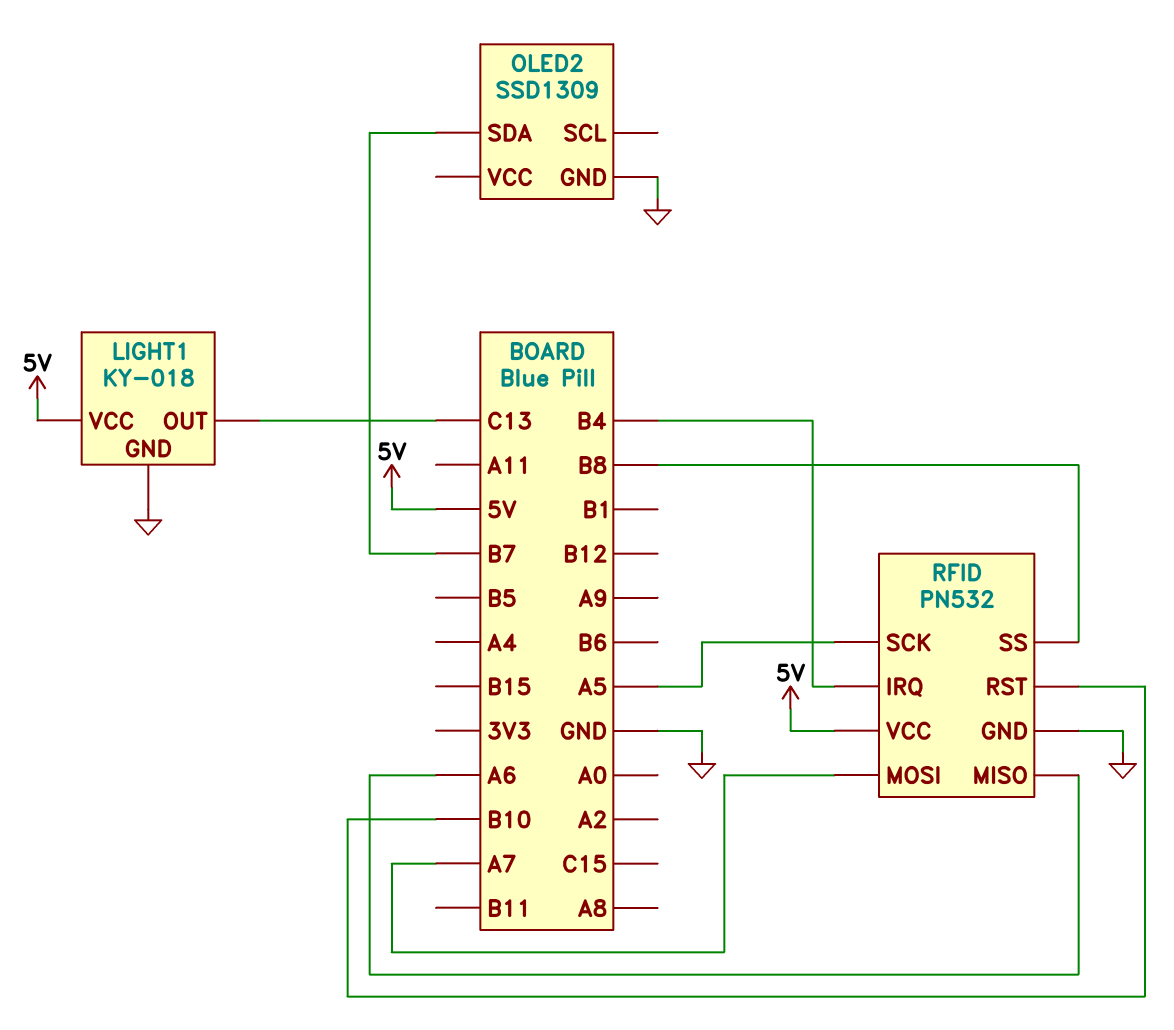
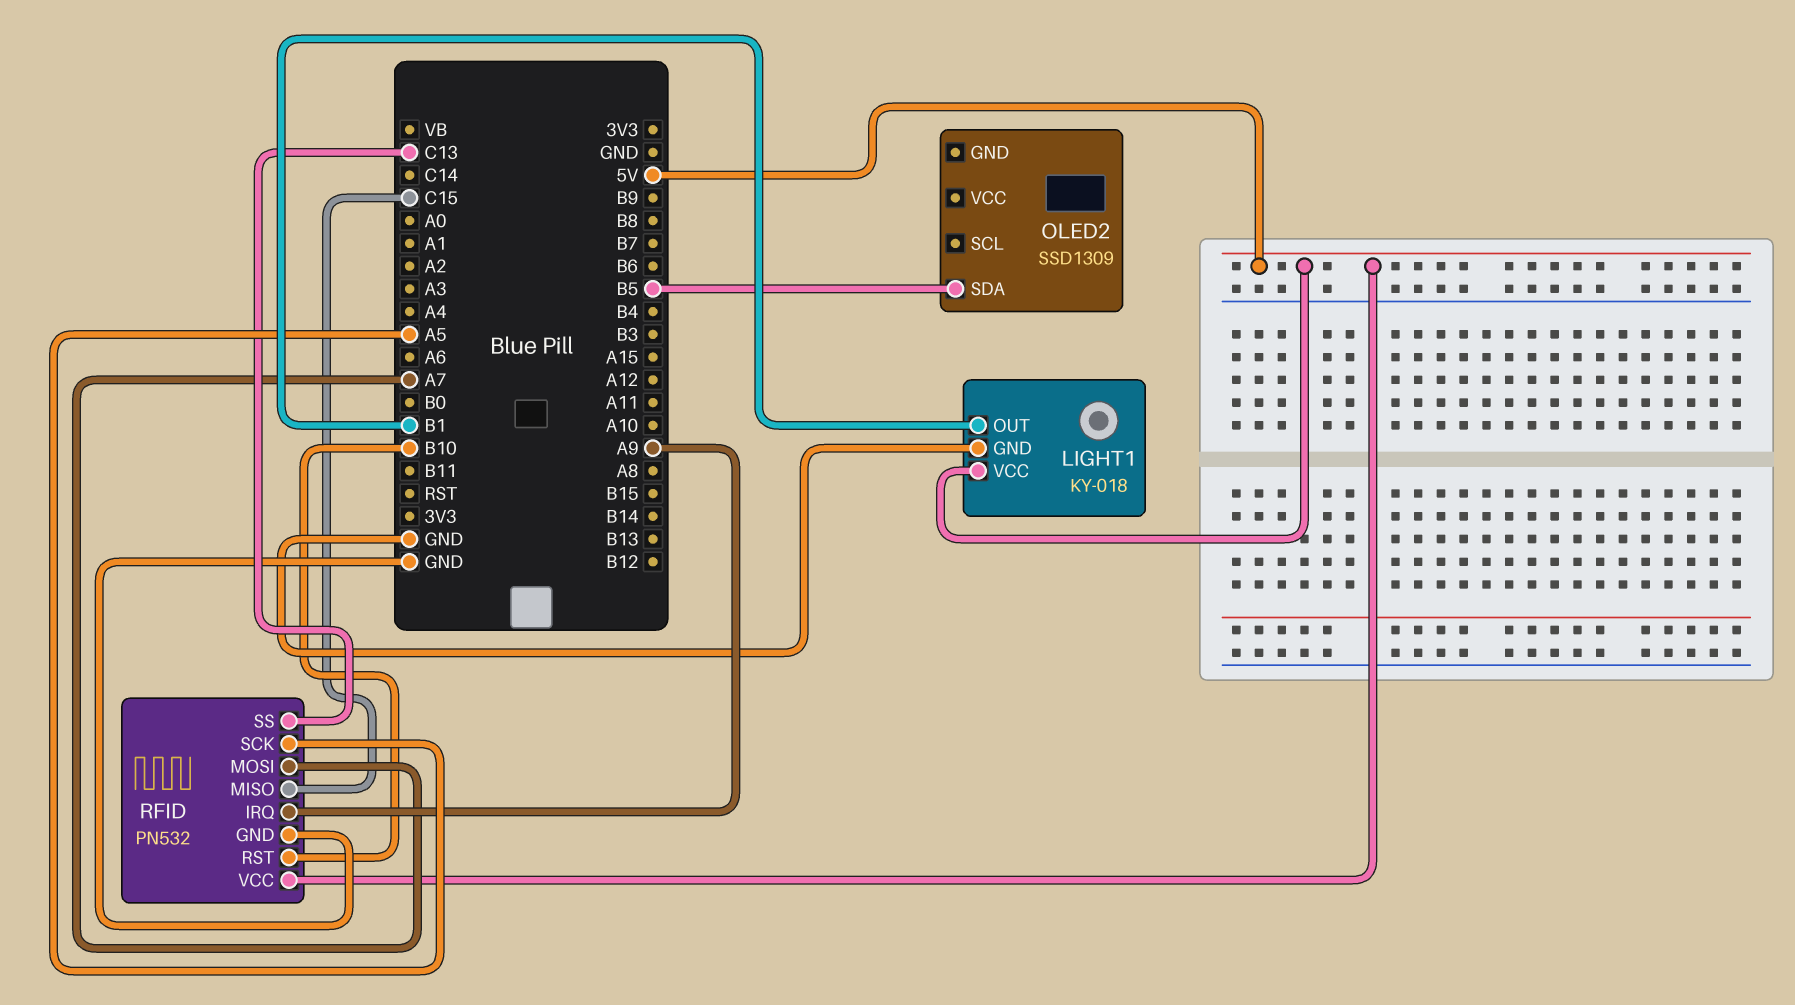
LIGHT1 pin OUT: C13 -> B1
OLED2 pin GND: GND -> none
OLED2 pin SDA: B7 -> B5
RFID pin IRQ: B4 -> A9
RFID pin MISO: A6 -> C15
RFID pin SS: B8 -> C13

